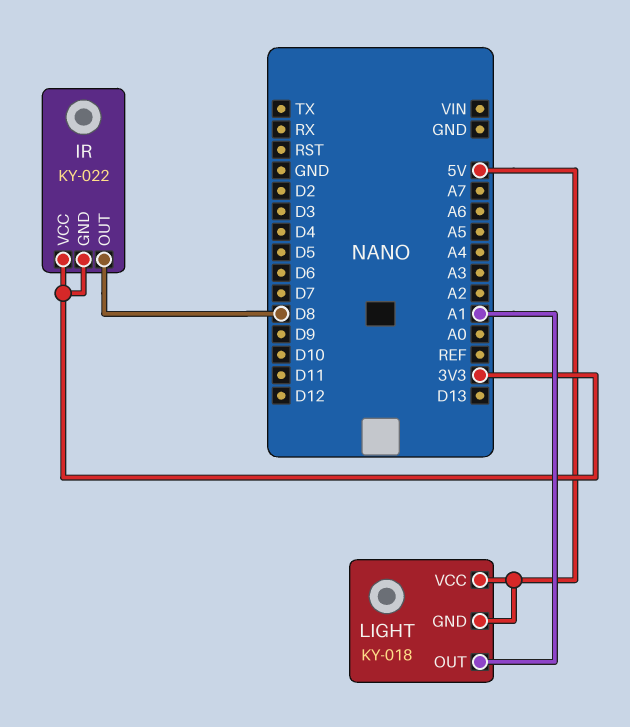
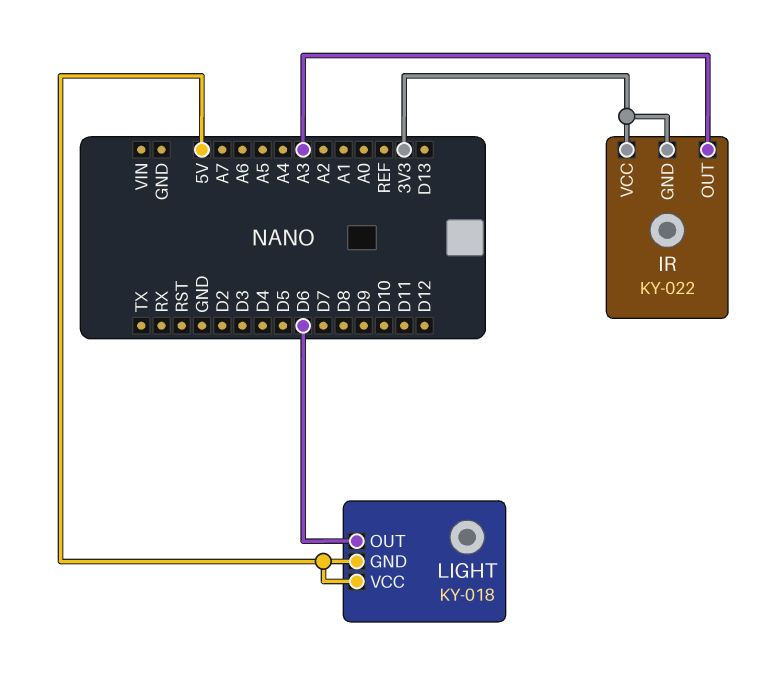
IR pin OUT: D8 -> A3
LIGHT pin OUT: A1 -> D6

